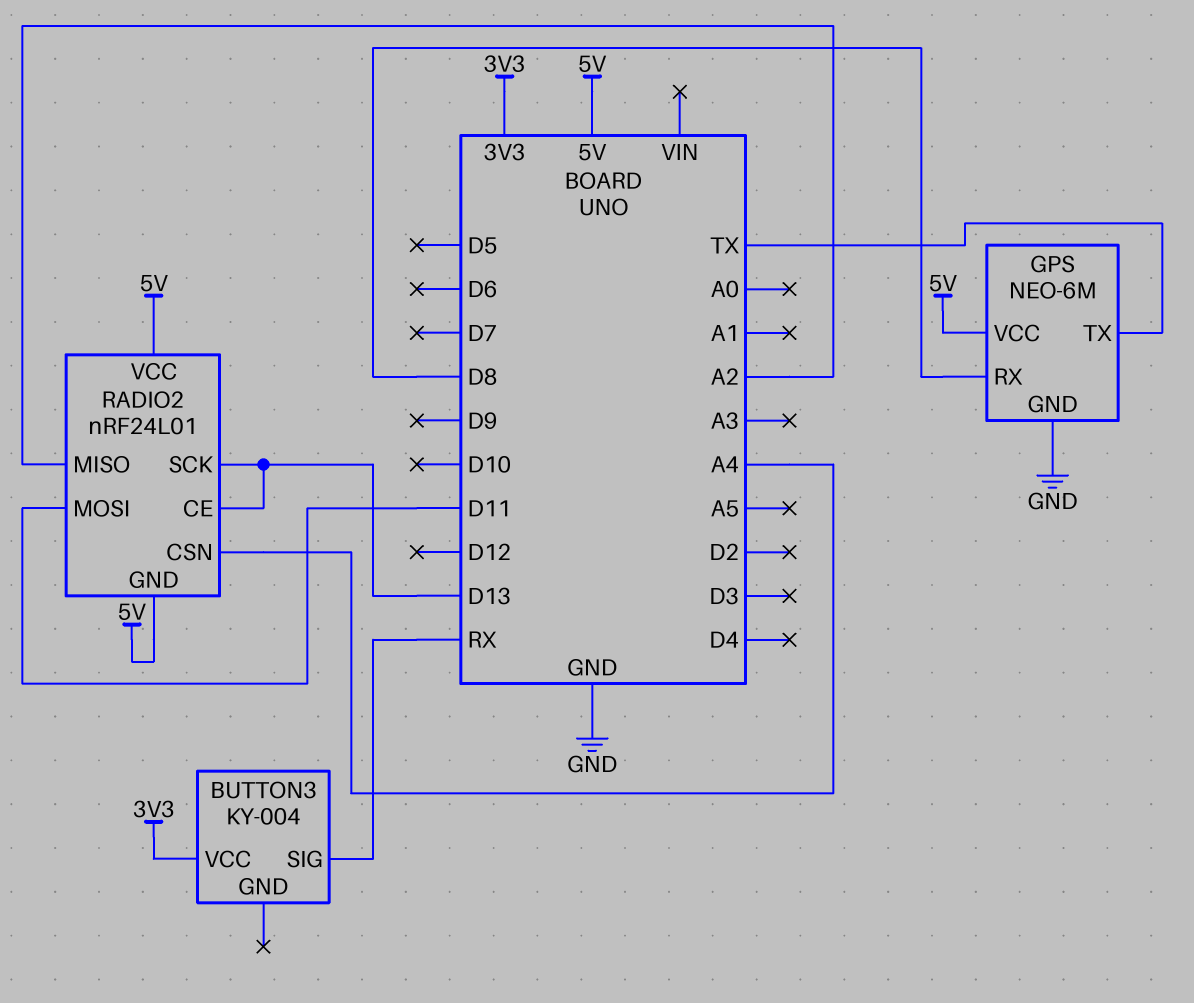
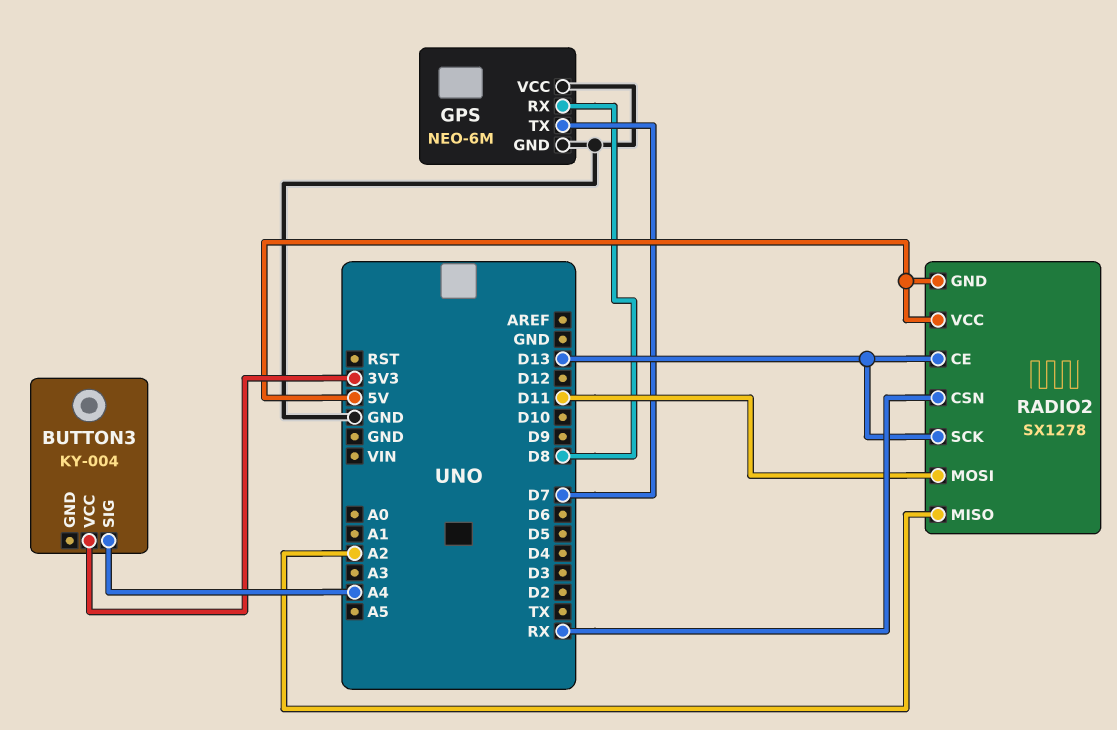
BUTTON3 pin SIG: RX -> A4
GPS pin TX: TX -> D7
GPS pin VCC: 5V -> GND
RADIO2: nRF24L01 -> SX1278
RADIO2 pin CSN: A4 -> RX

